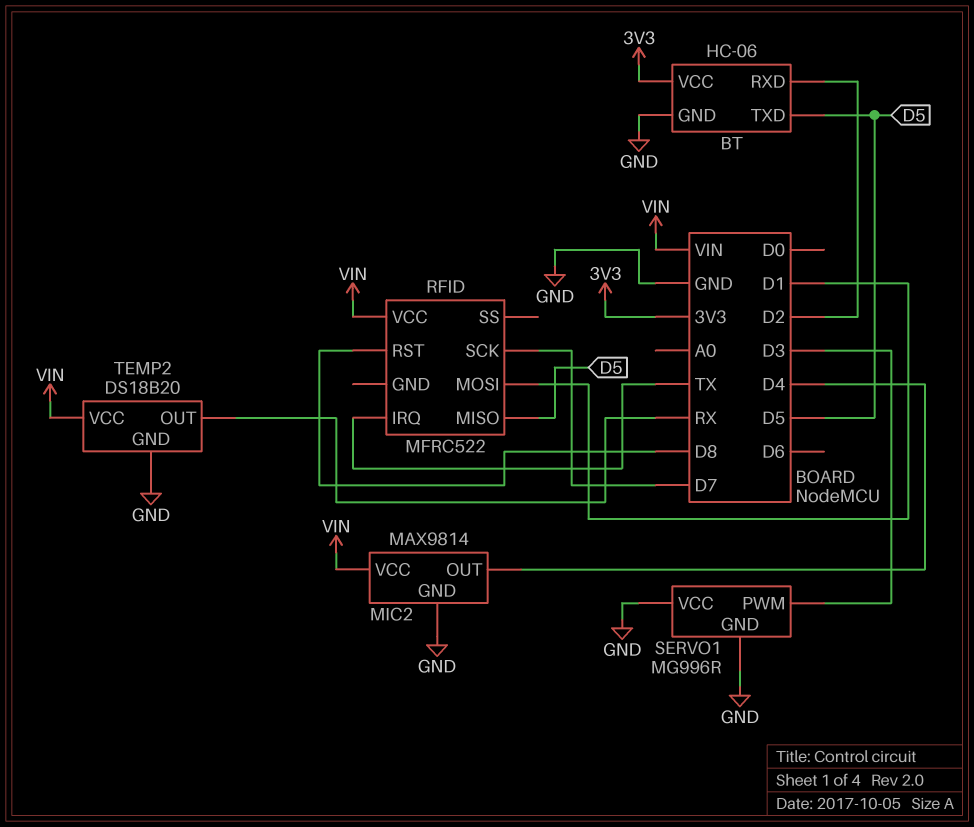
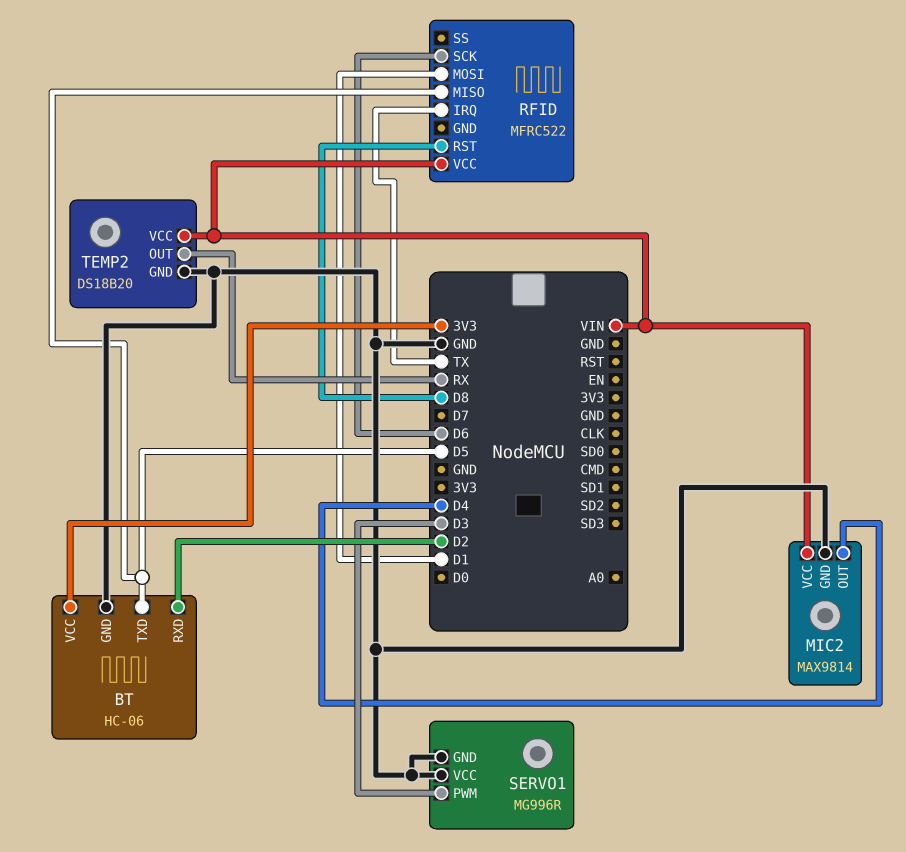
RFID pin SCK: D7 -> D6

